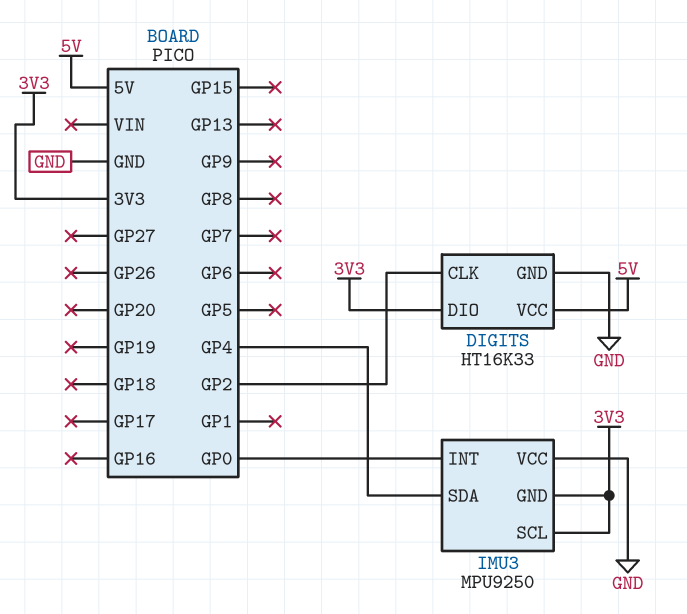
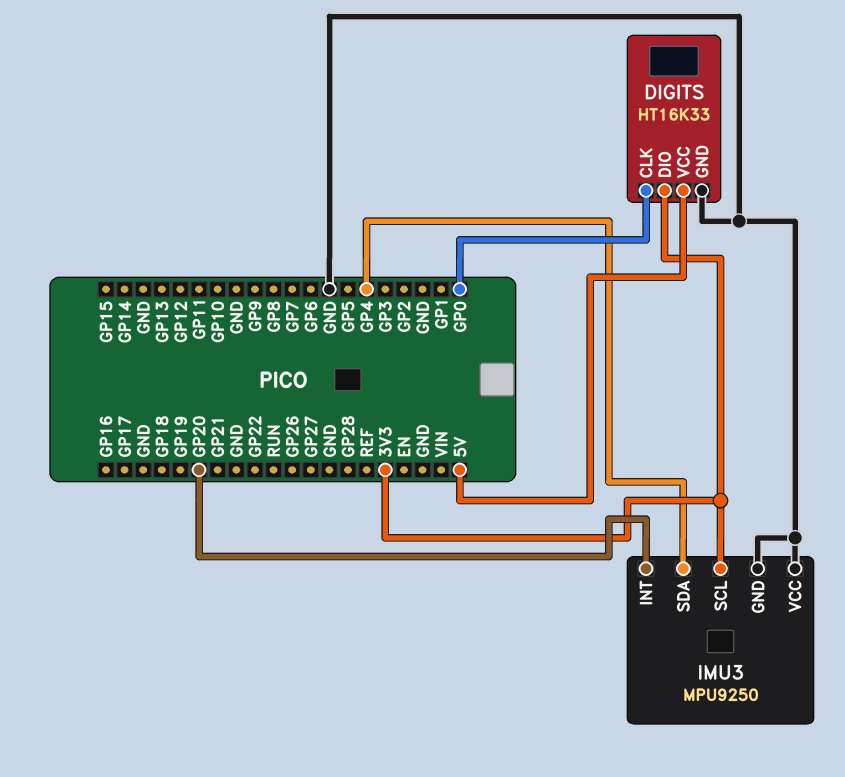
DIGITS pin CLK: GP2 -> GP0
IMU3 pin GND: 3V3 -> GND
IMU3 pin INT: GP0 -> GP20

